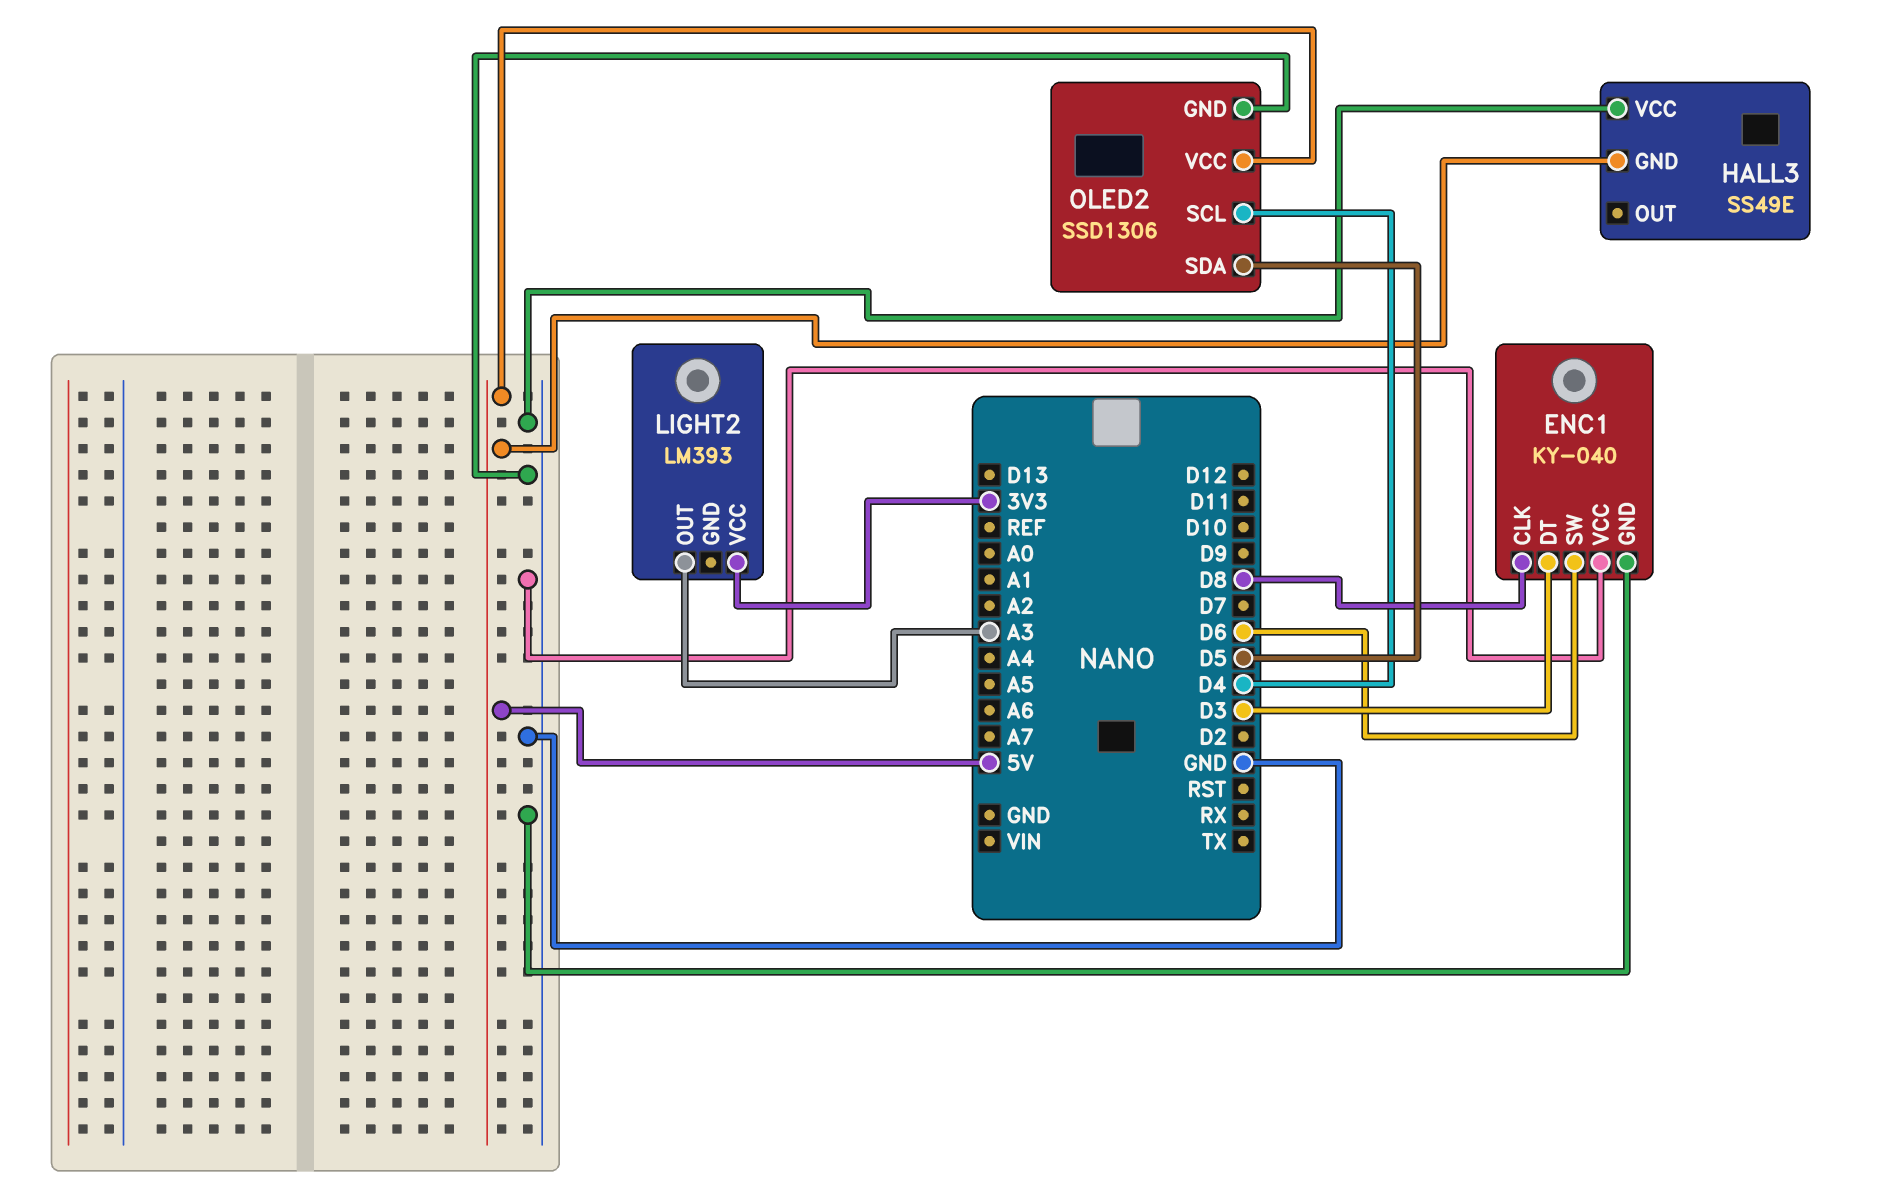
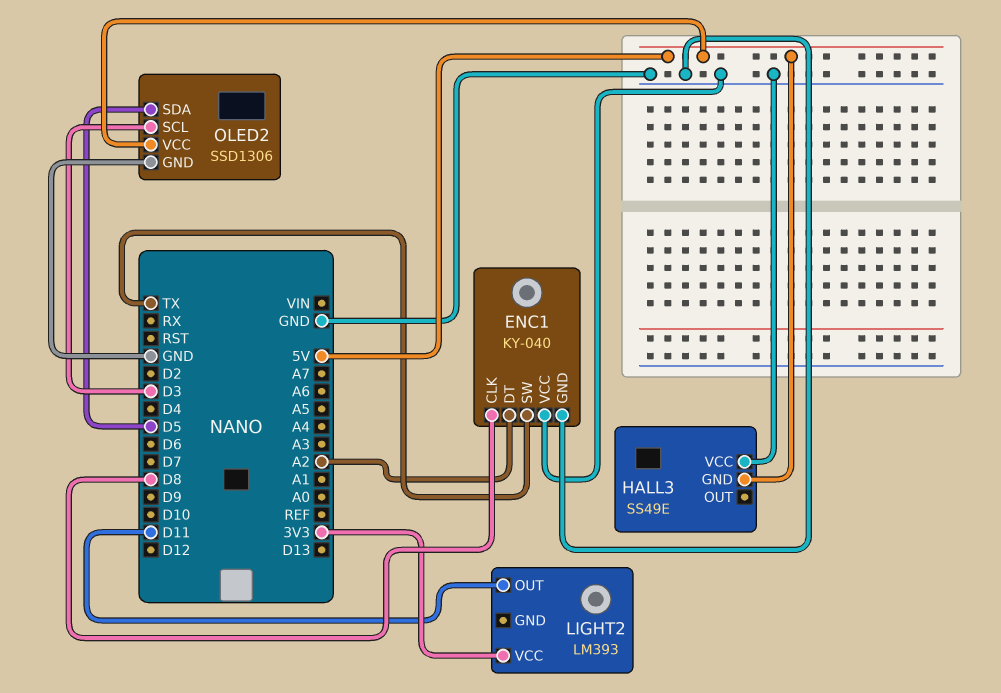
ENC1 pin DT: D3 -> A2
ENC1 pin SW: D6 -> TX
LIGHT2 pin OUT: A3 -> D11
OLED2 pin SCL: D4 -> D3

